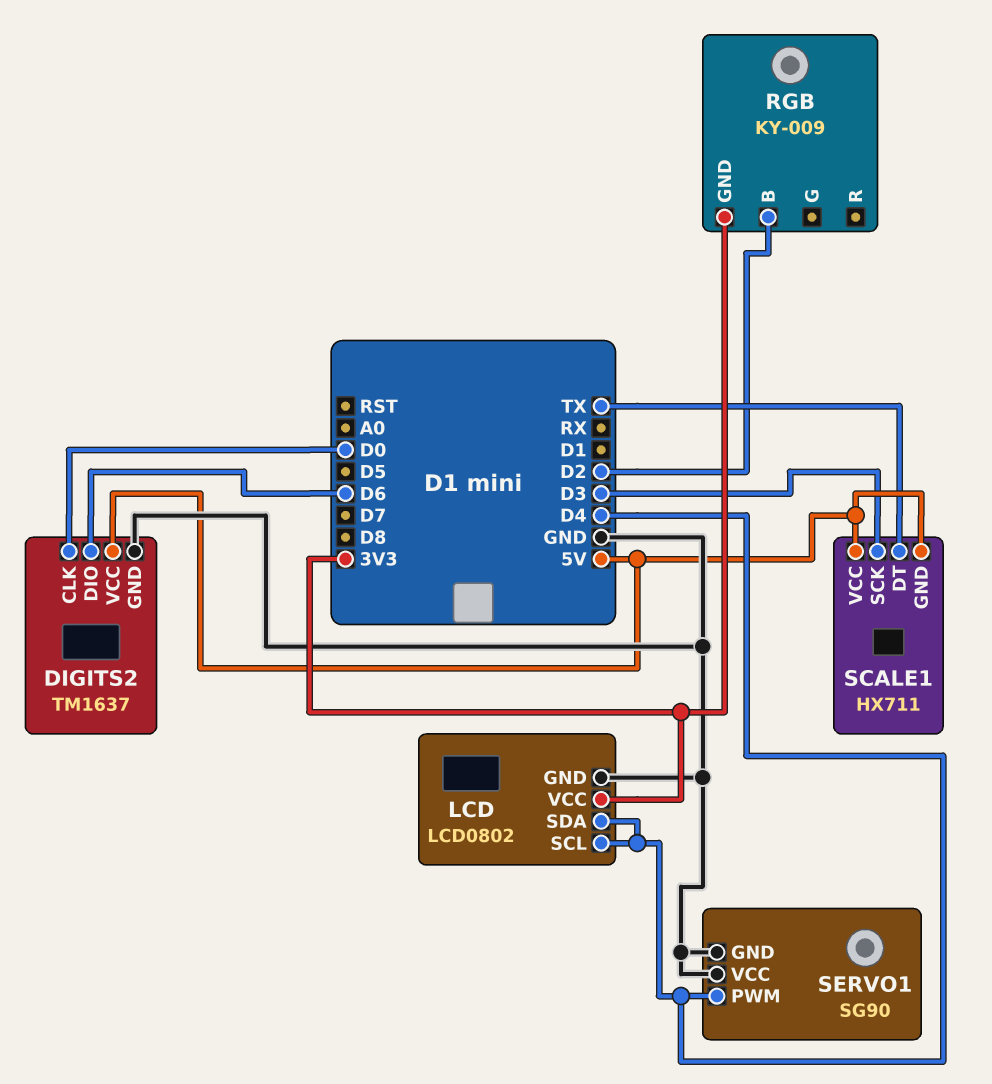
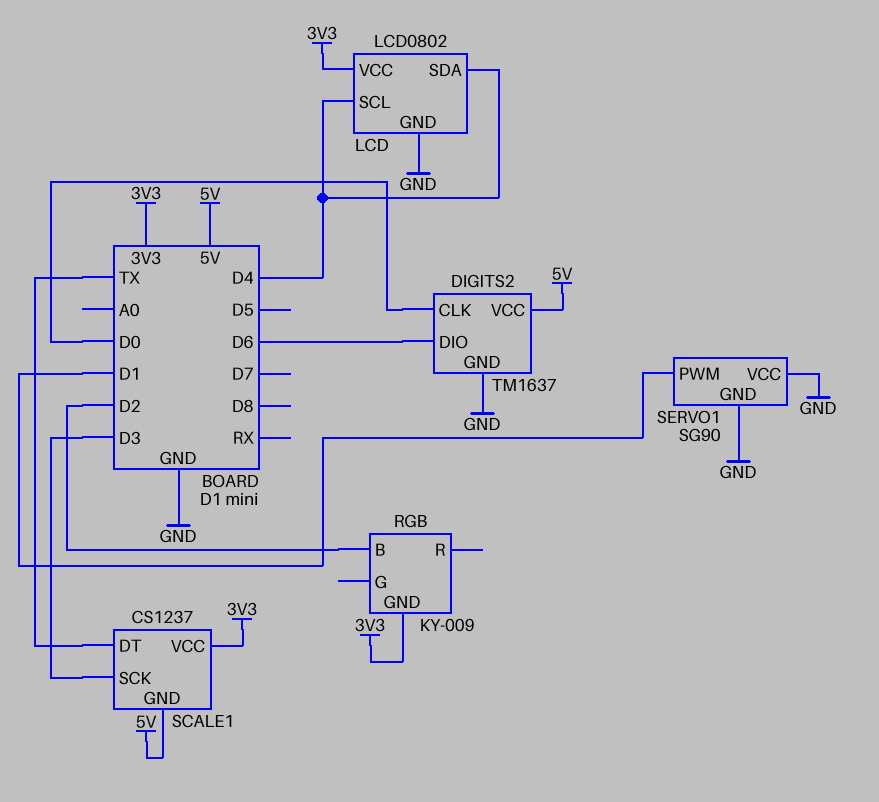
SCALE1: HX711 -> CS1237
SCALE1 pin VCC: 5V -> 3V3
SERVO1 pin PWM: D4 -> D1

